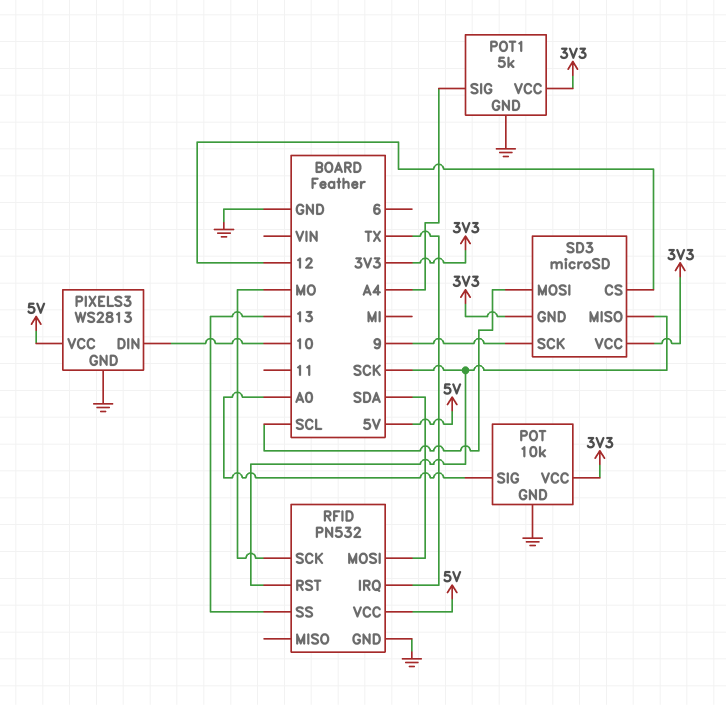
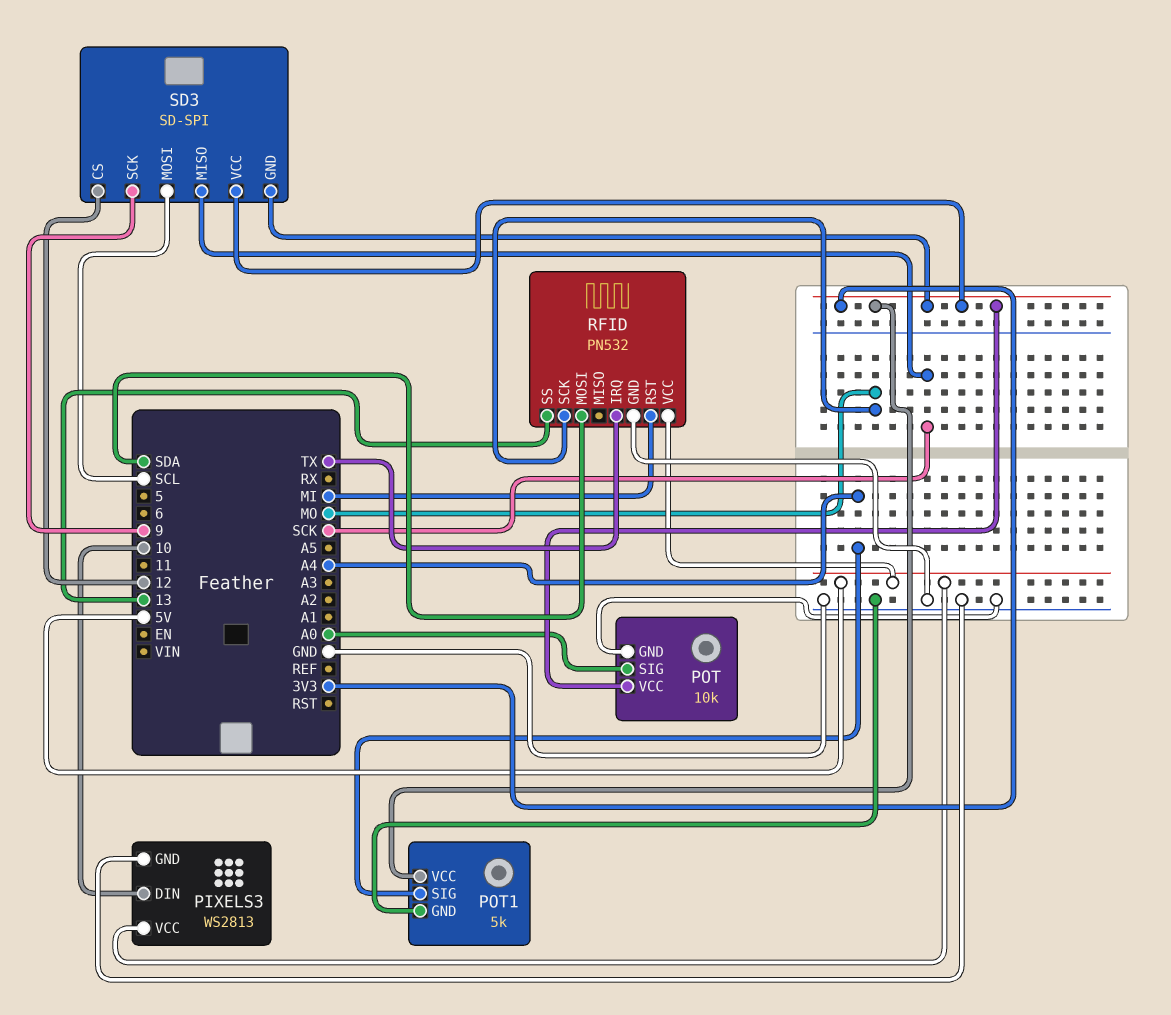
RFID pin RST: SCK -> MI
SD3: microSD -> SD-SPI

